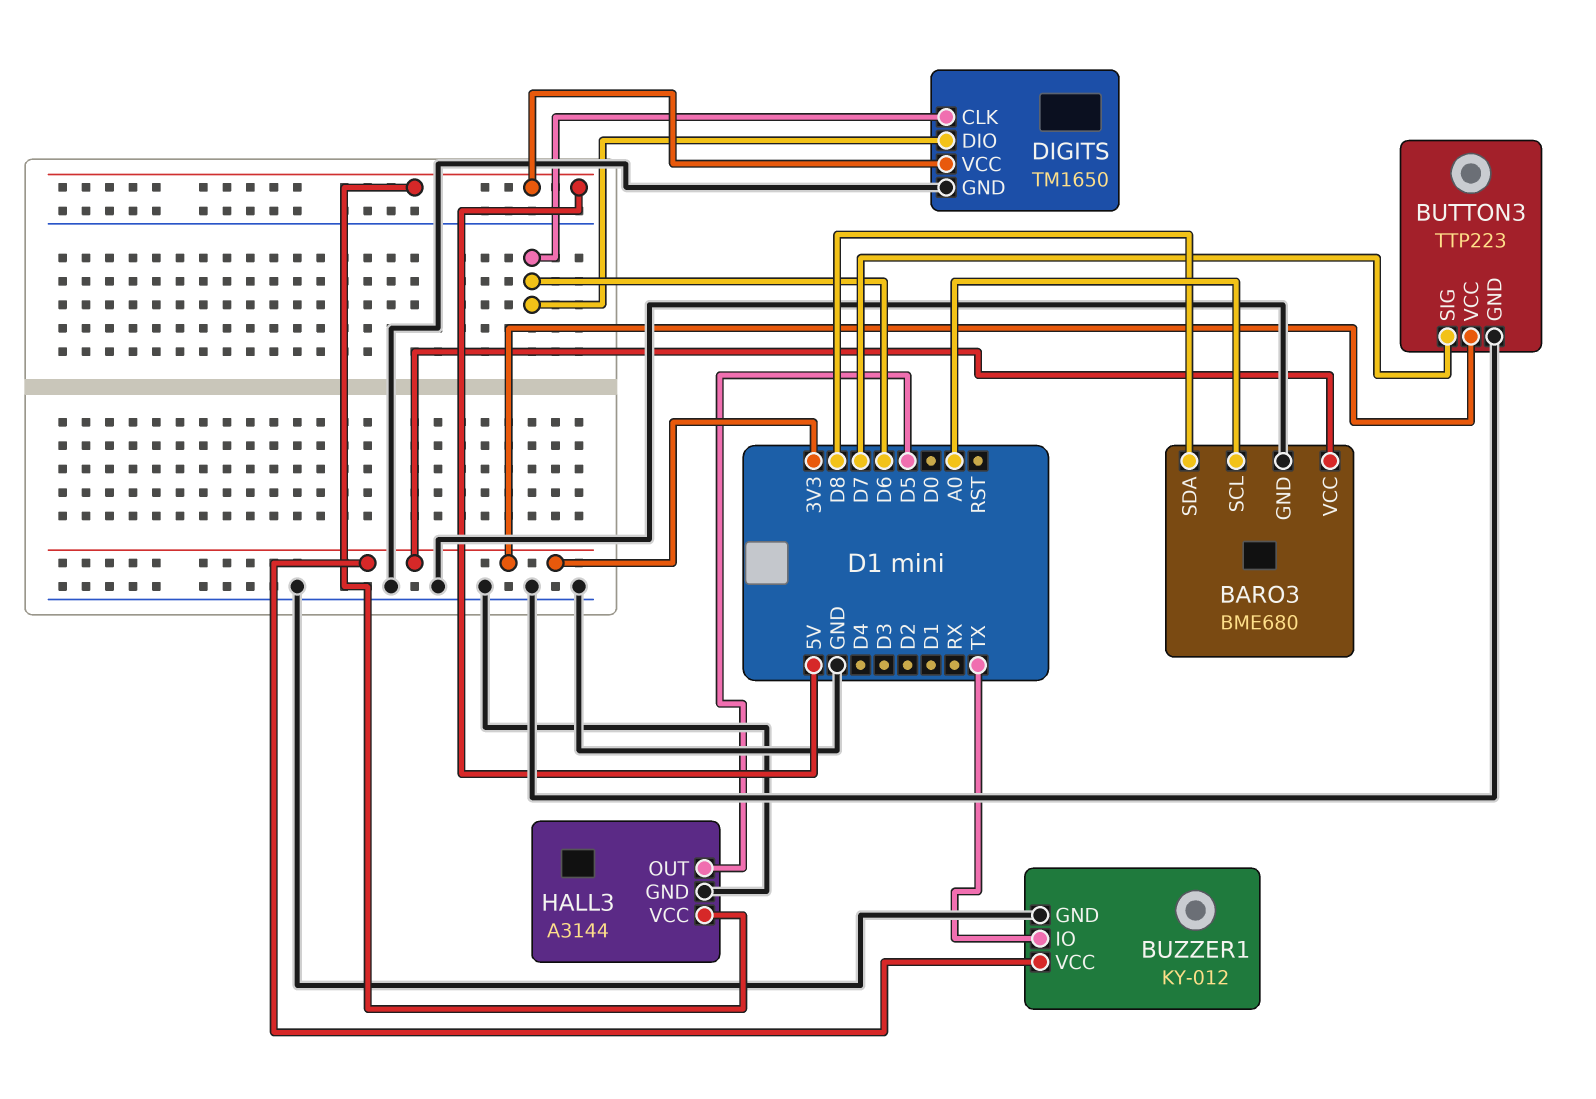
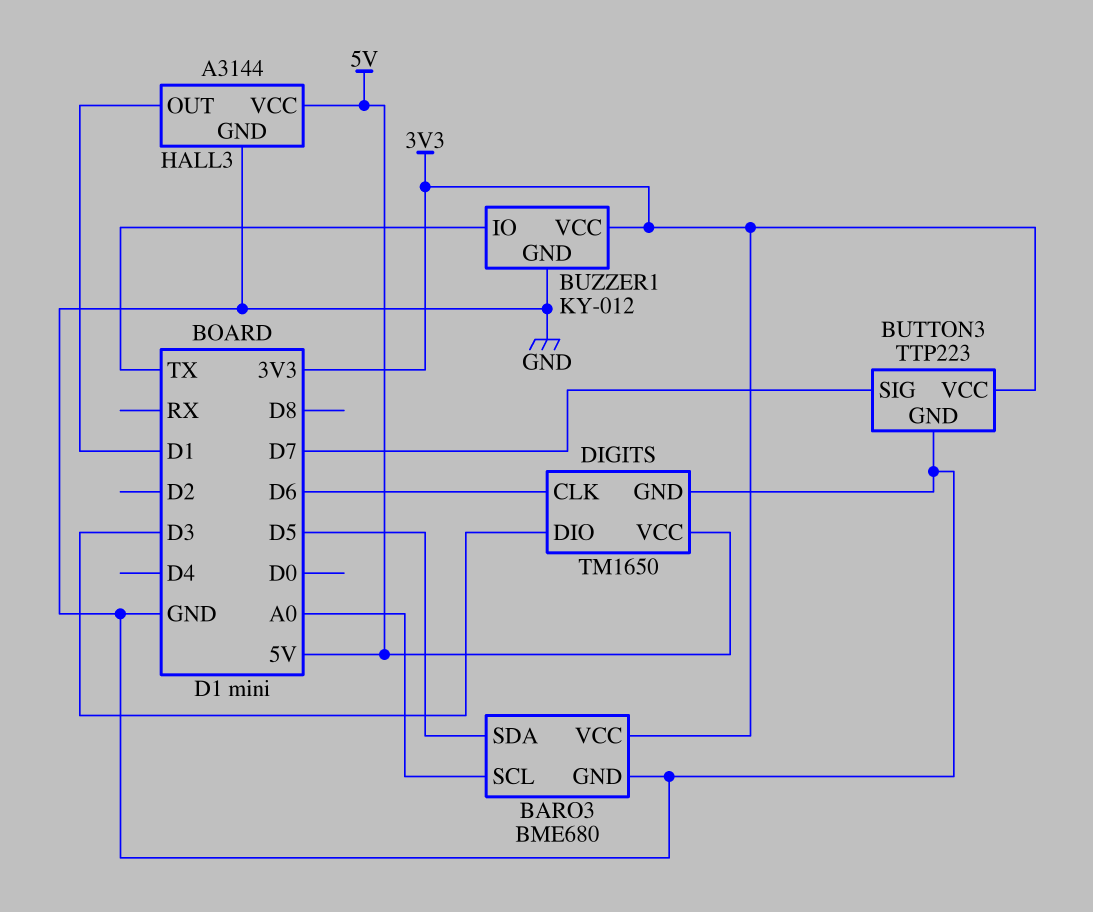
BARO3 pin SDA: D8 -> D5
DIGITS pin DIO: D6 -> D3
HALL3 pin OUT: D5 -> D1

